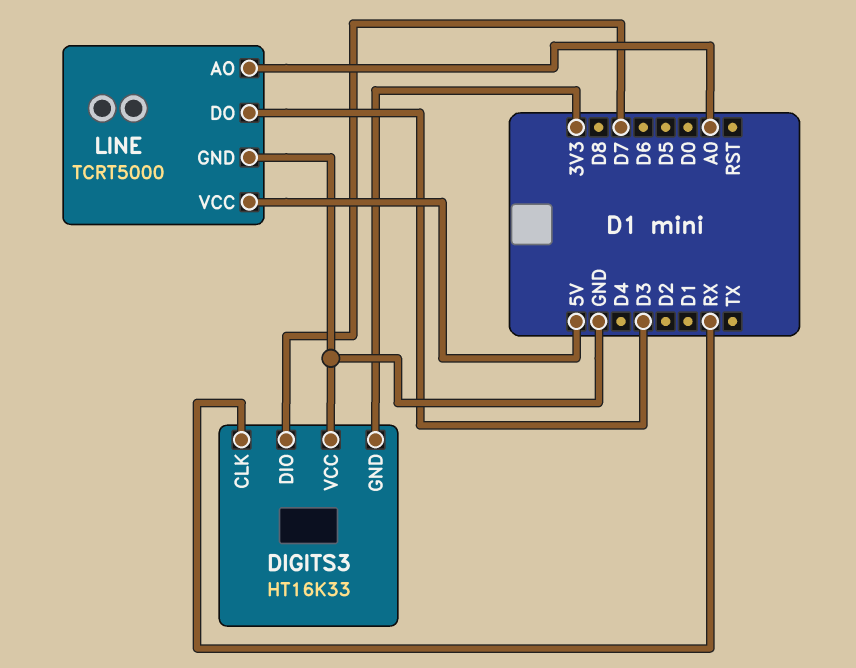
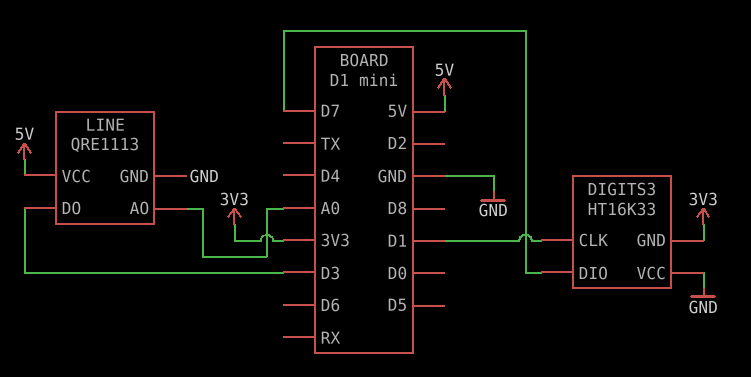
DIGITS3 pin CLK: RX -> D1
LINE: TCRT5000 -> QRE1113

